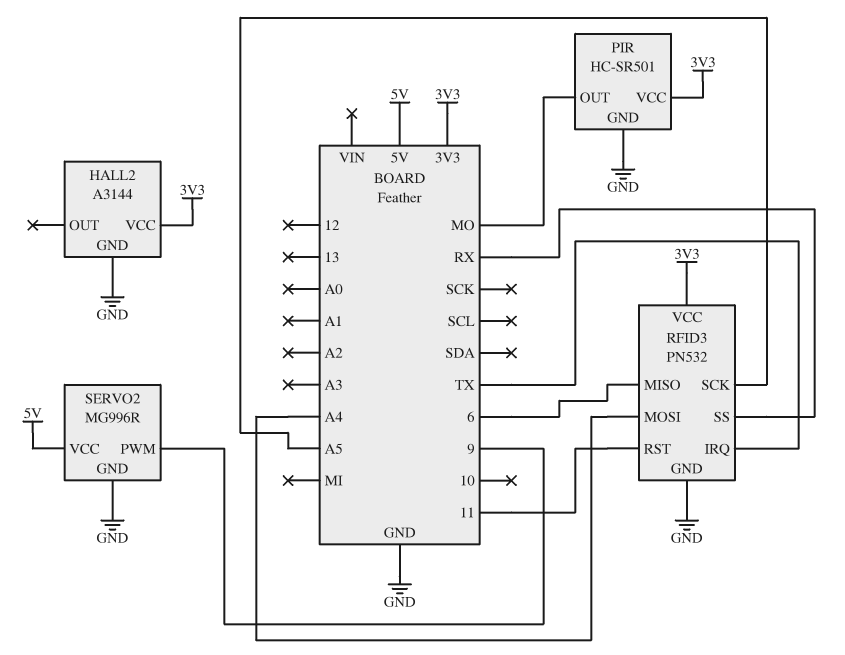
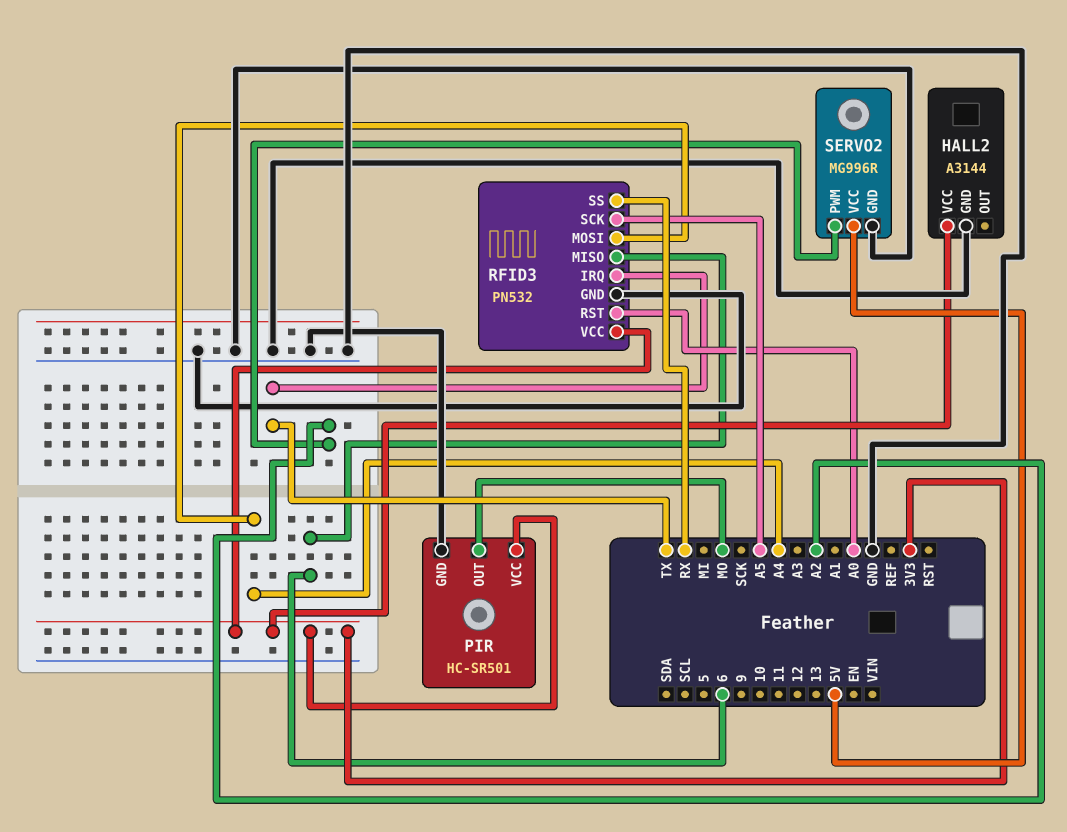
RFID3 pin RST: 11 -> A0
SERVO2 pin PWM: 9 -> A2

